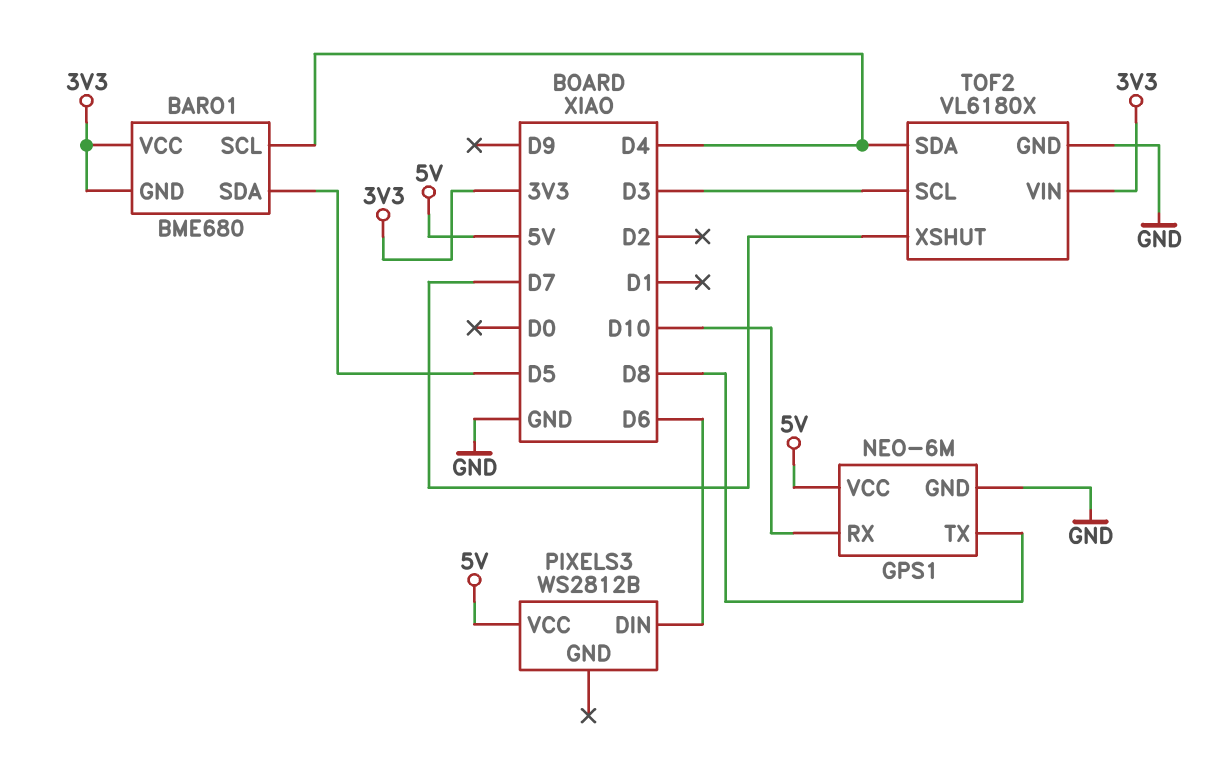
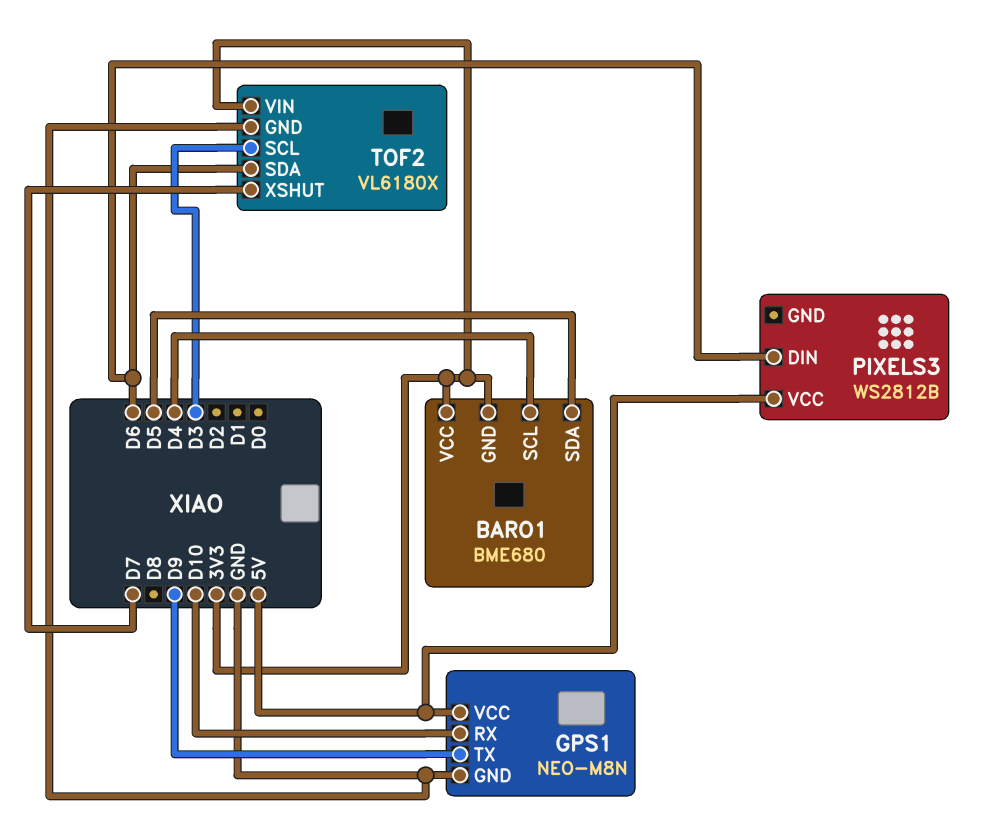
GPS1: NEO-6M -> NEO-M8N
GPS1 pin TX: D8 -> D9
TOF2 pin SDA: D4 -> D6

